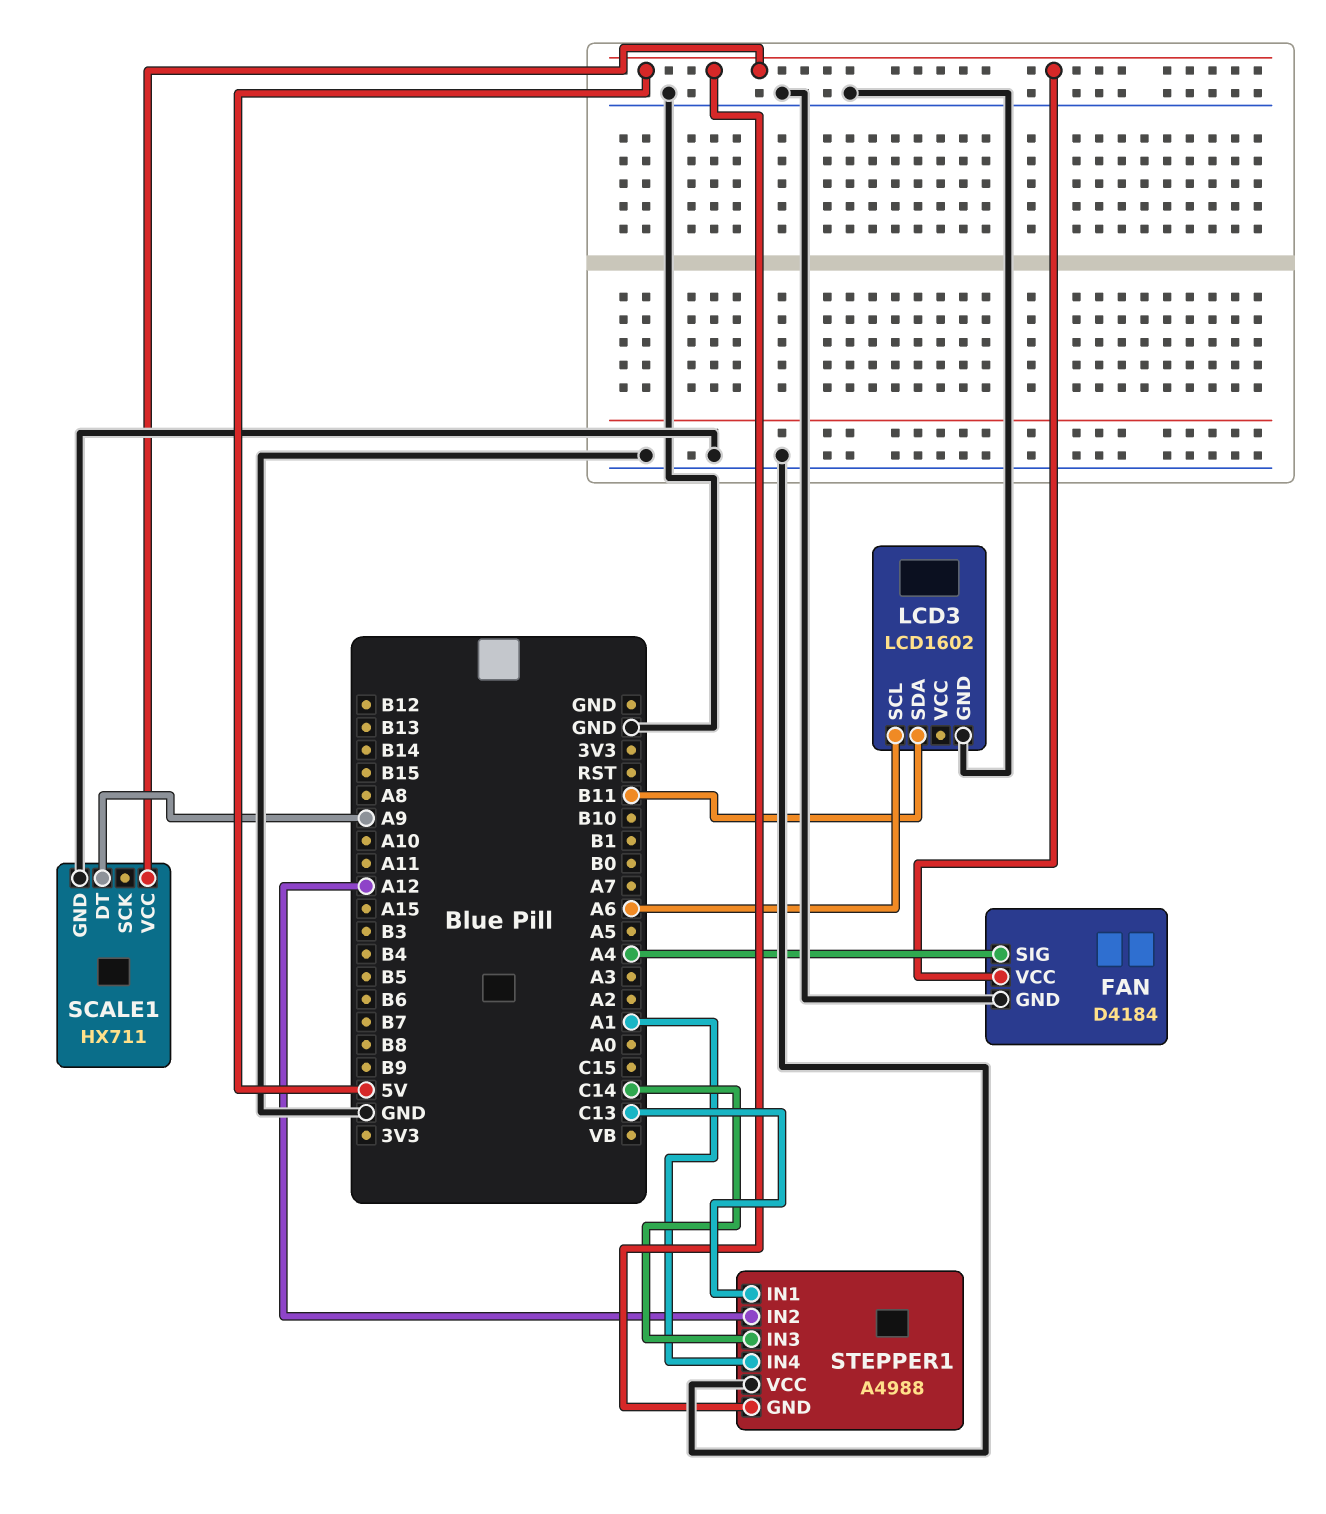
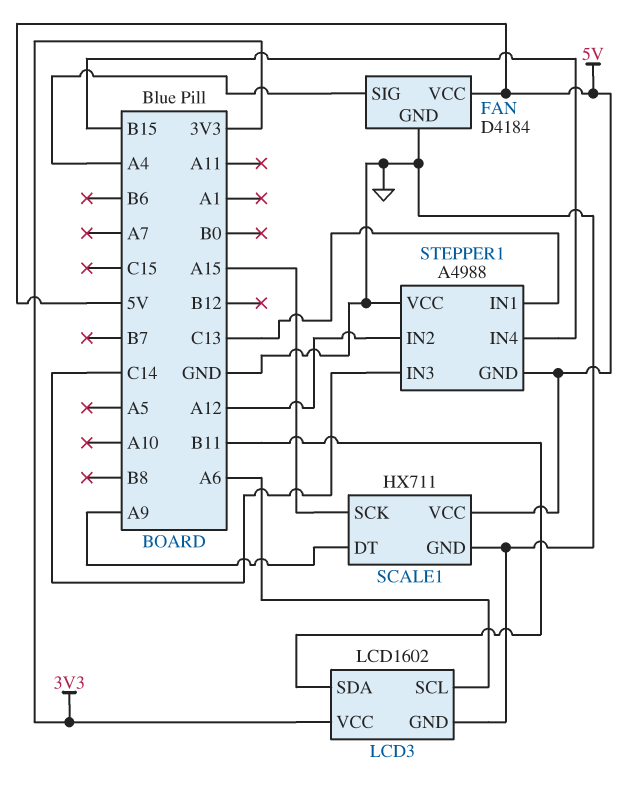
LCD3 pin VCC: none -> 3V3
SCALE1 pin SCK: none -> A15
STEPPER1 pin IN4: A1 -> B15

